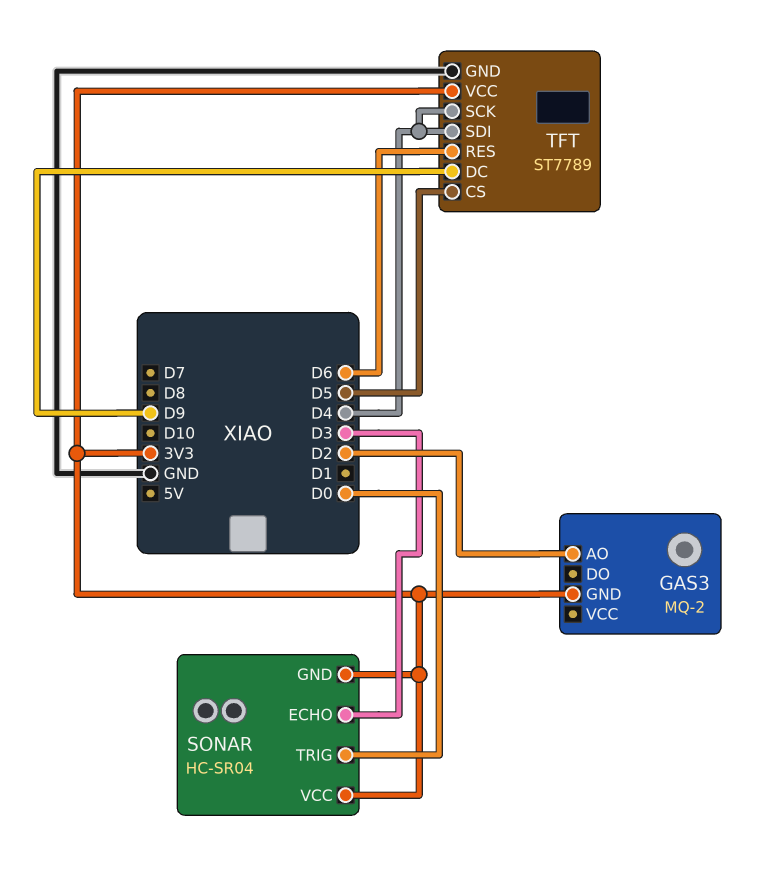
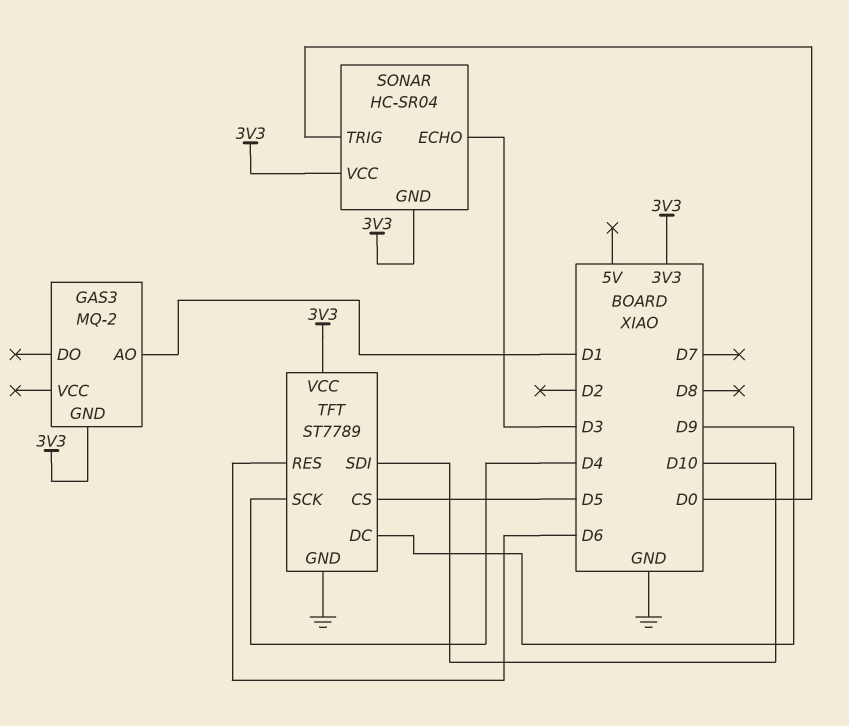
GAS3 pin AO: D2 -> D1
TFT pin SDI: D4 -> D10

